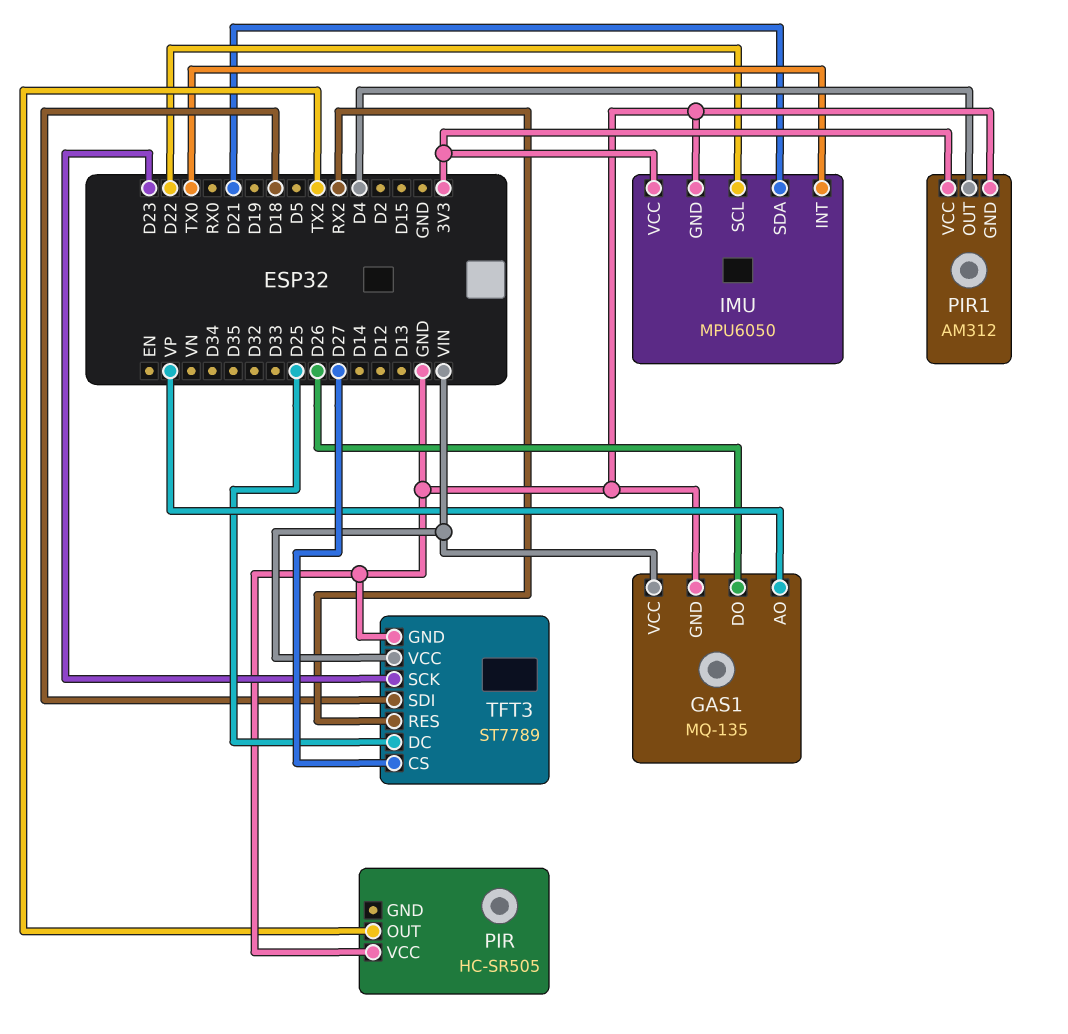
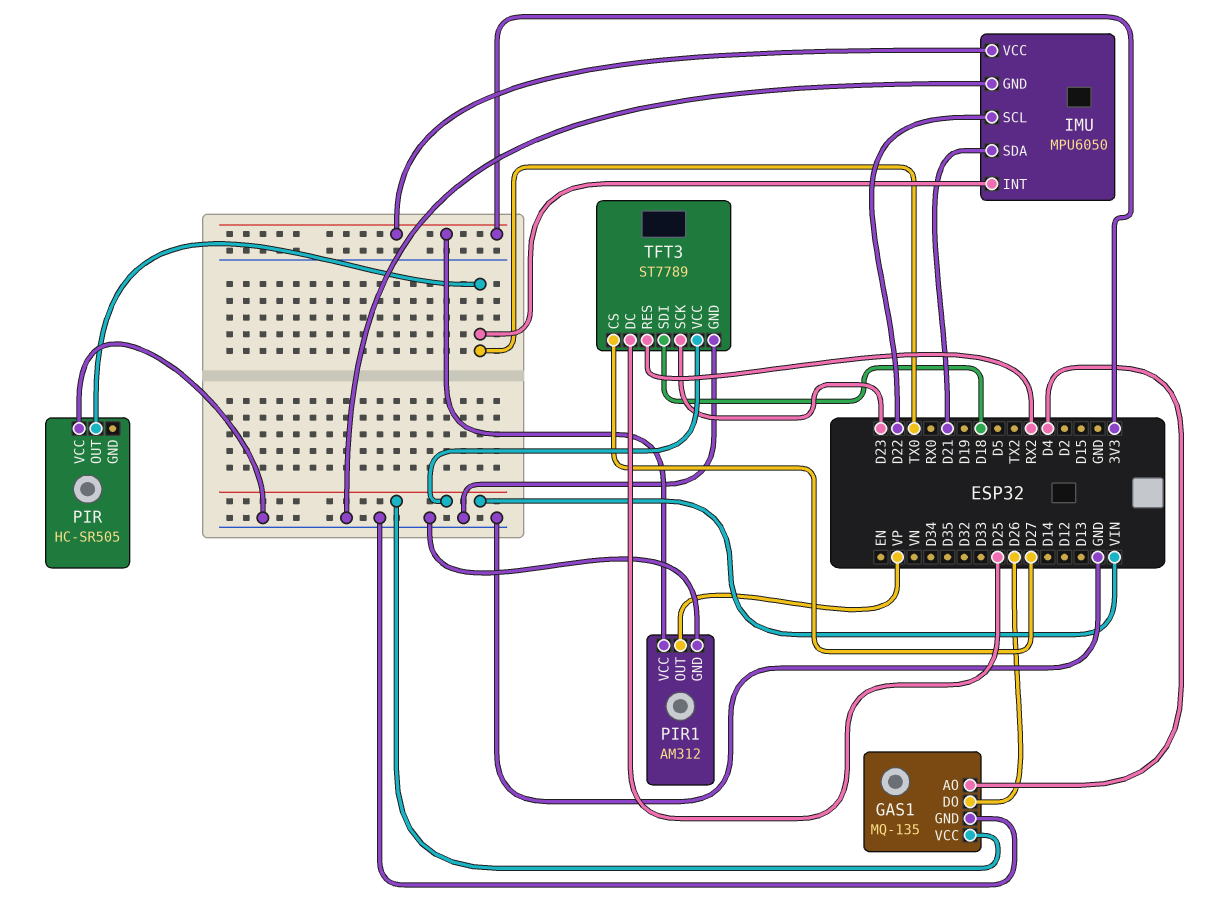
GAS1 pin AO: VP -> D4
PIR pin OUT: TX2 -> TX0
PIR1 pin OUT: D4 -> VP

